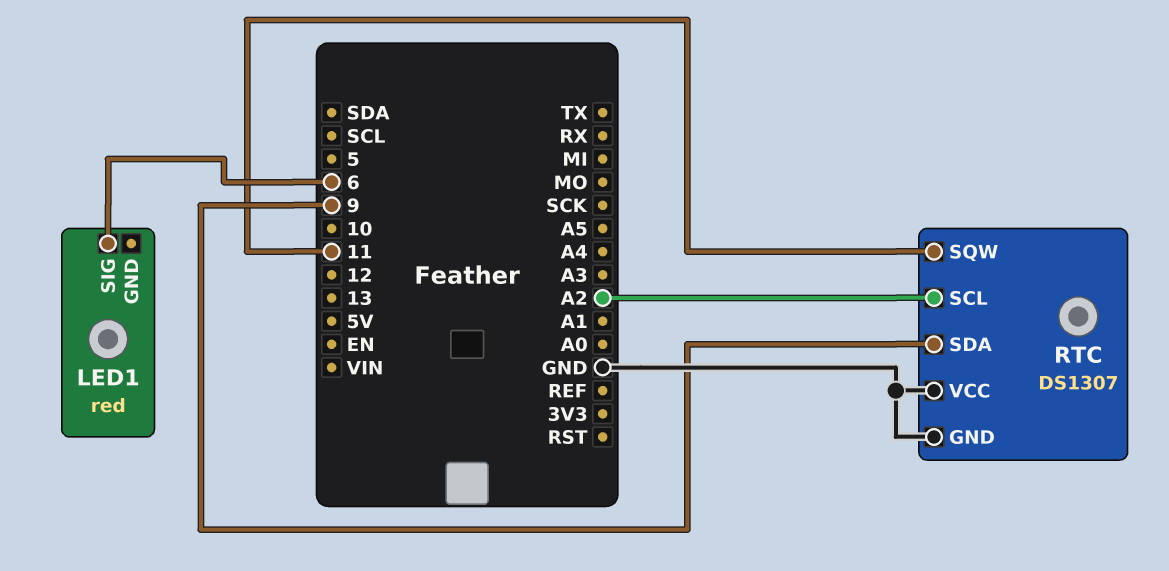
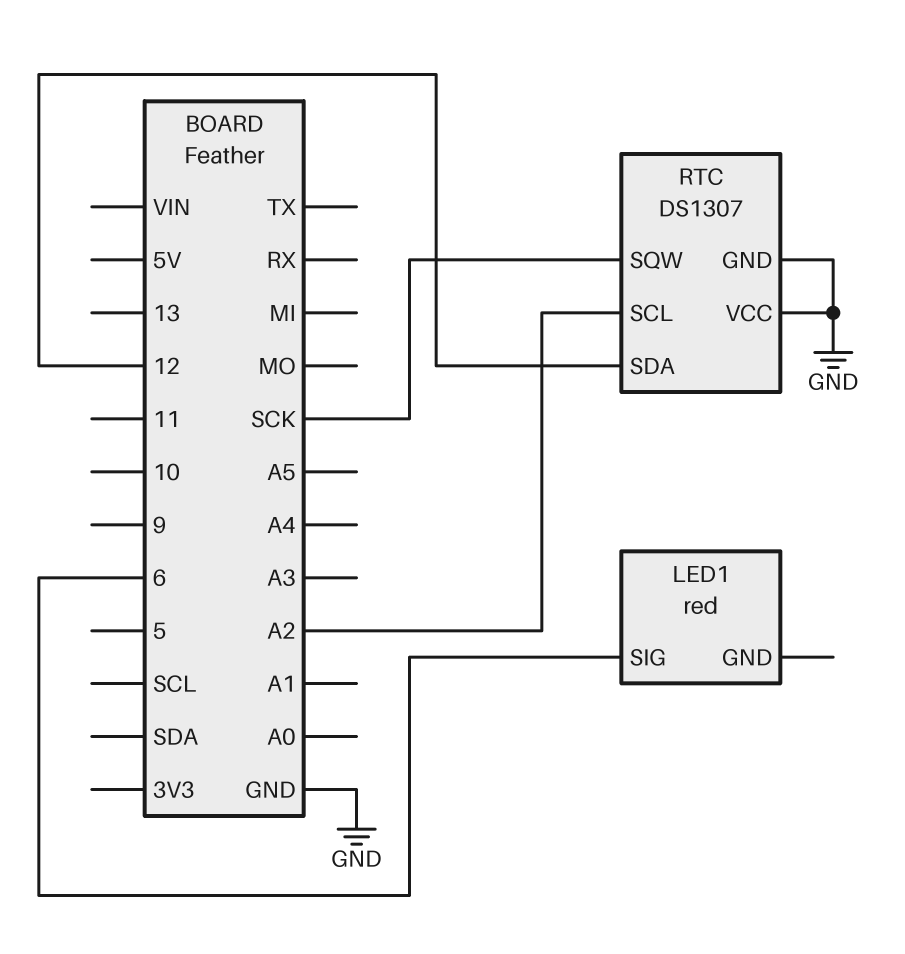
RTC pin SDA: 9 -> 12
RTC pin SQW: 11 -> SCK

